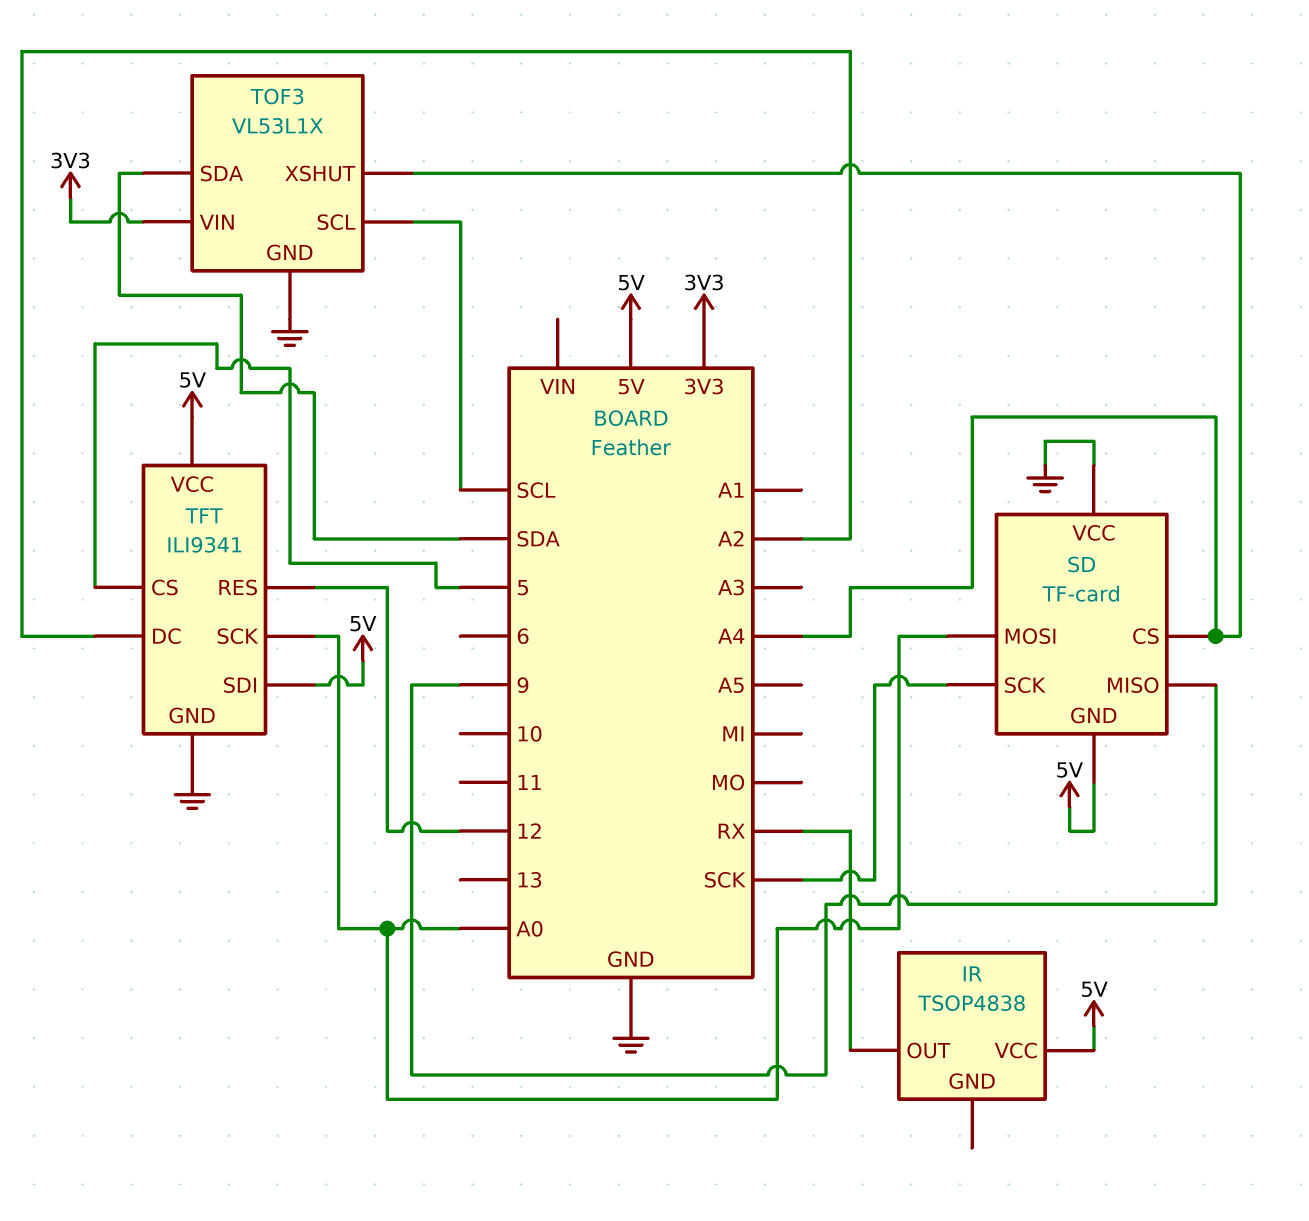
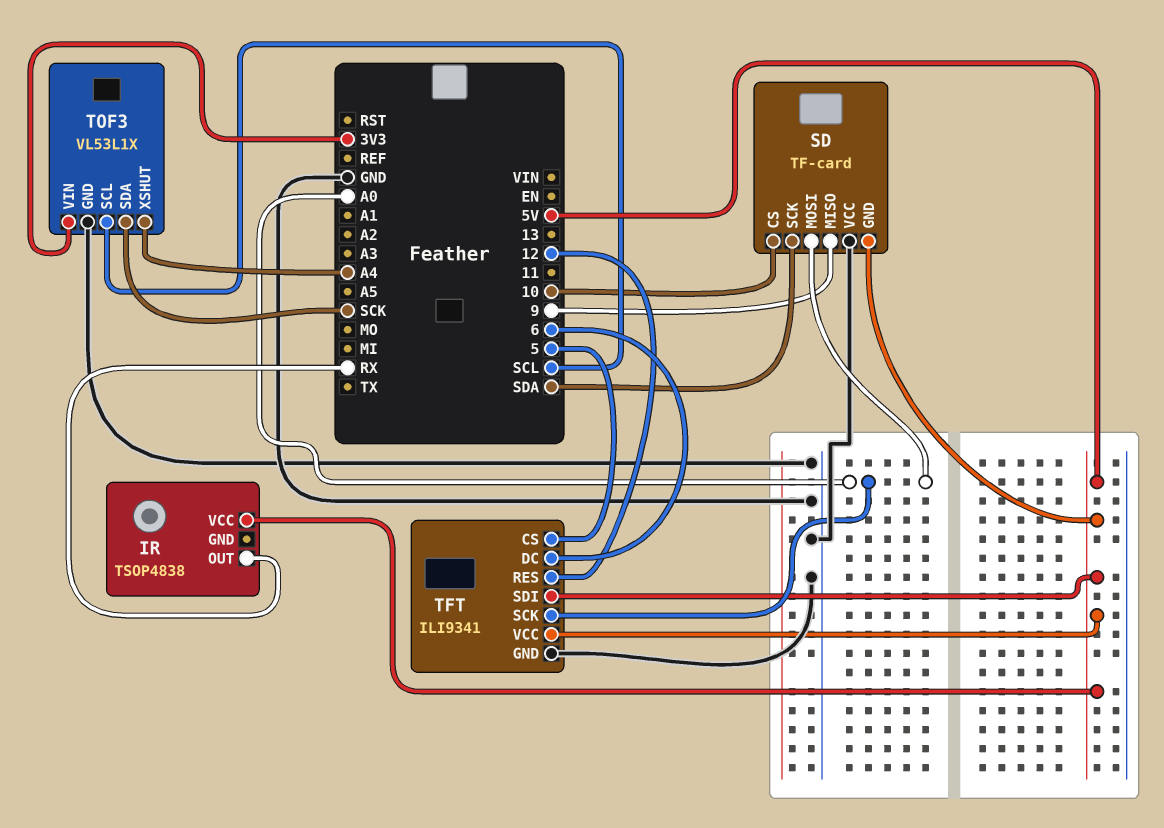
SD pin CS: A4 -> 10
SD pin SCK: SCK -> SDA
TFT pin DC: A2 -> 6
TOF3 pin SDA: SDA -> SCK

